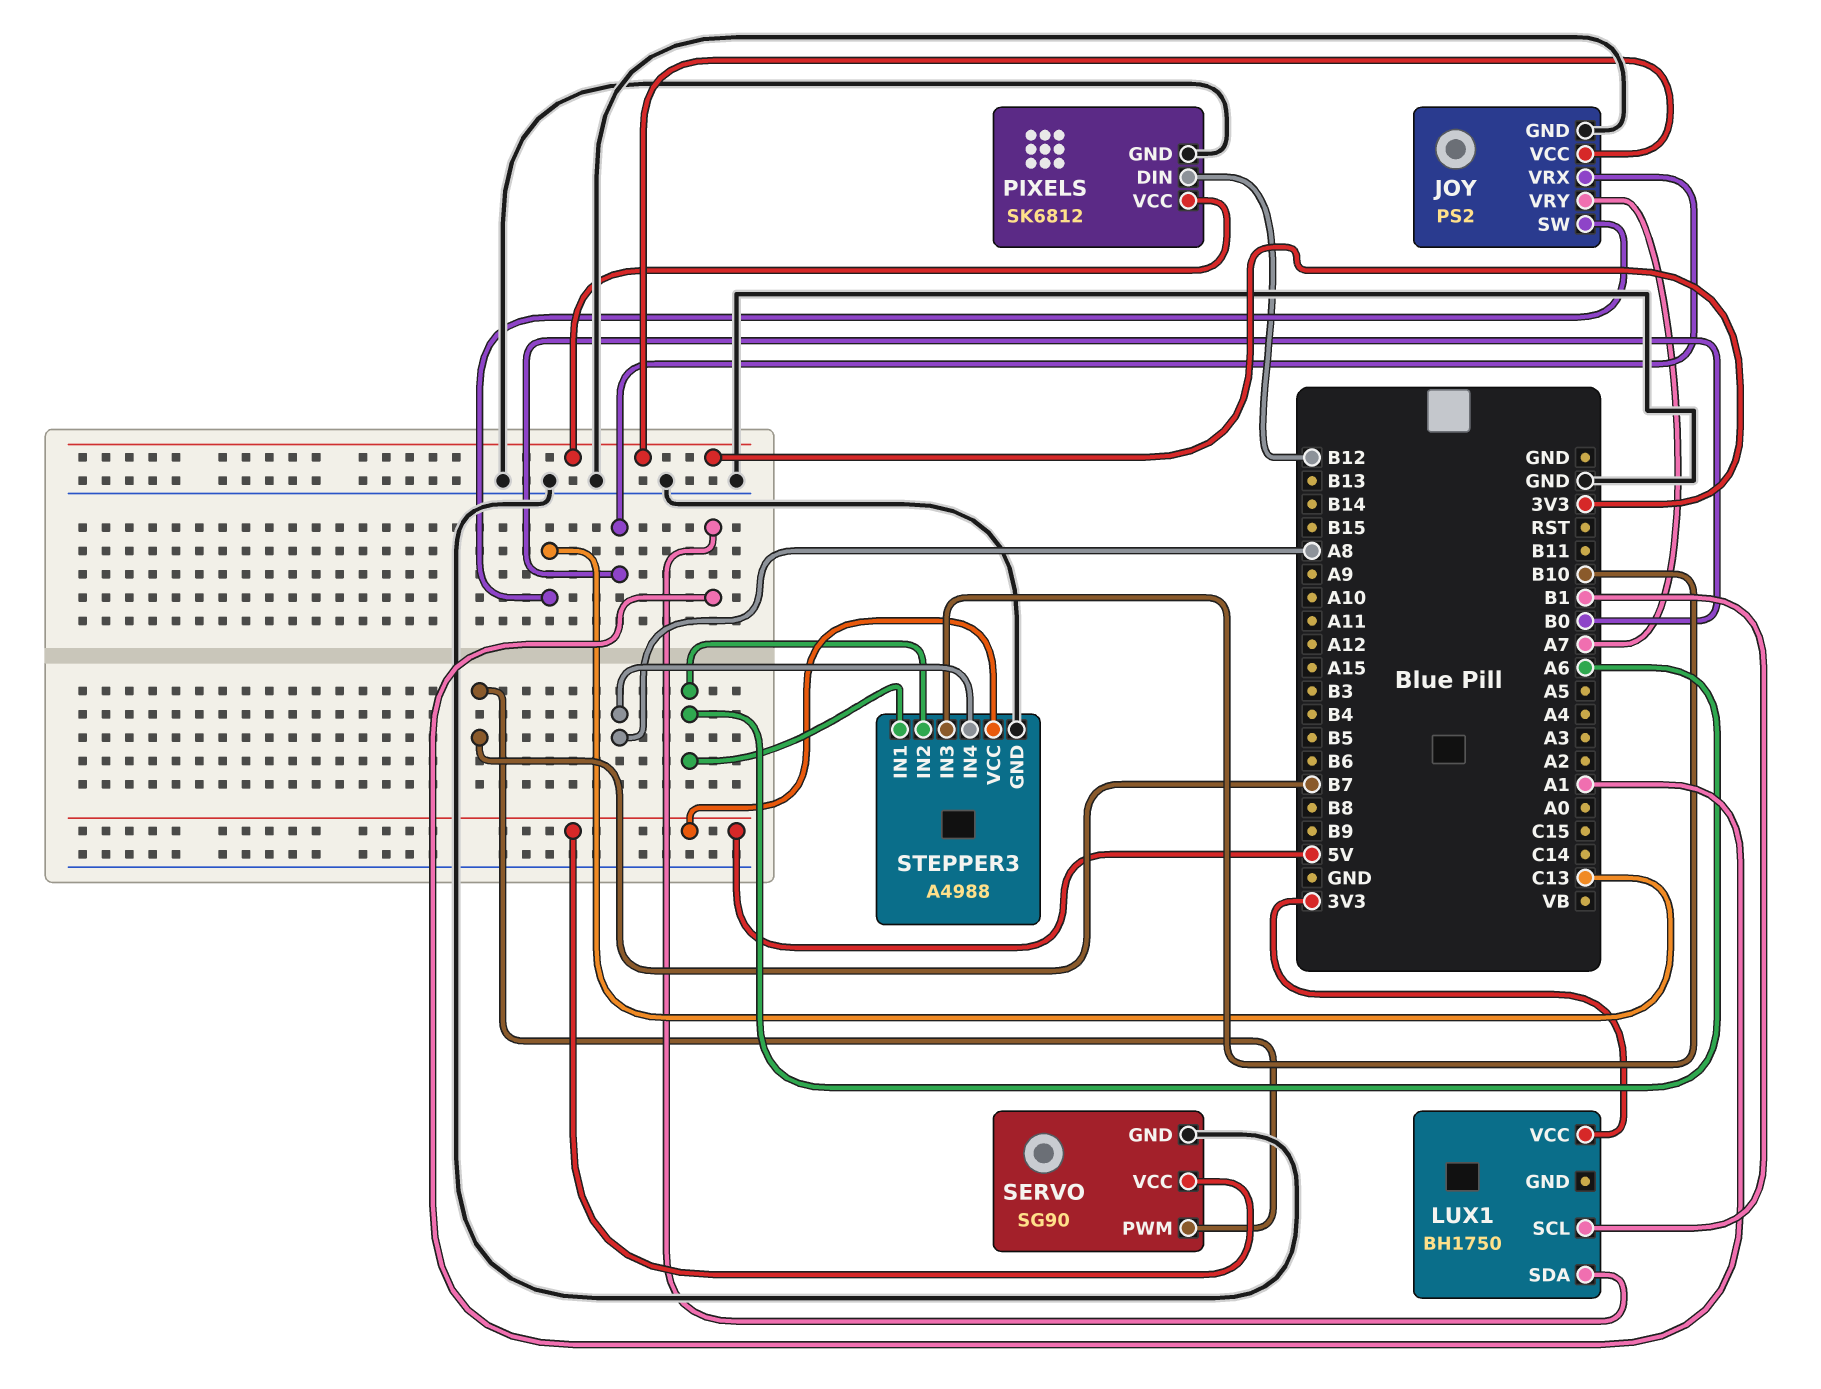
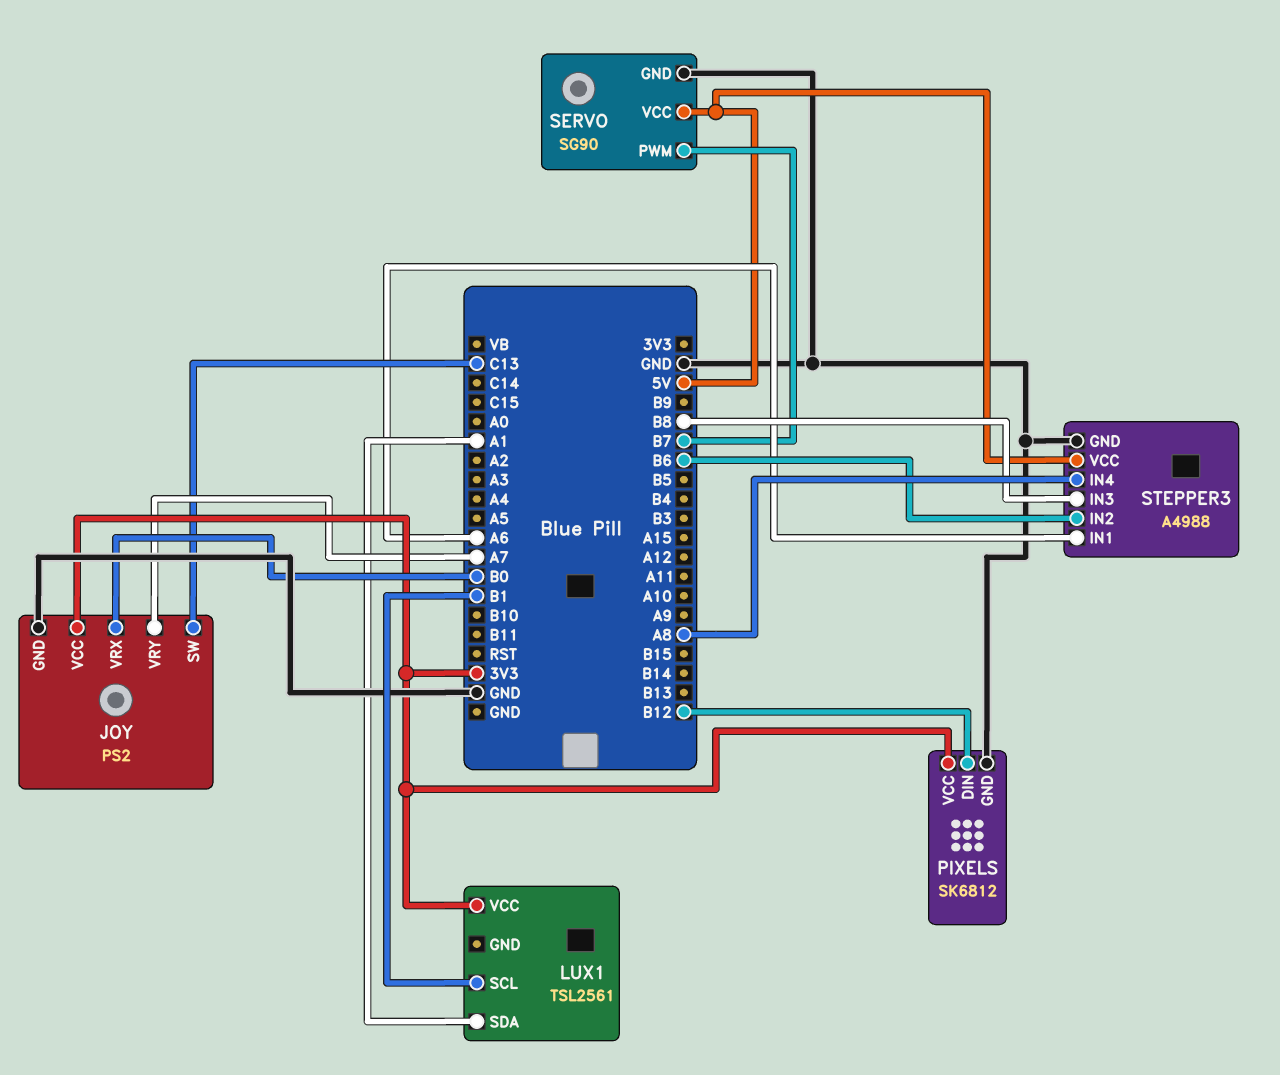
LUX1: BH1750 -> TSL2561
STEPPER3 pin IN2: A6 -> B6
STEPPER3 pin IN3: B10 -> B8

